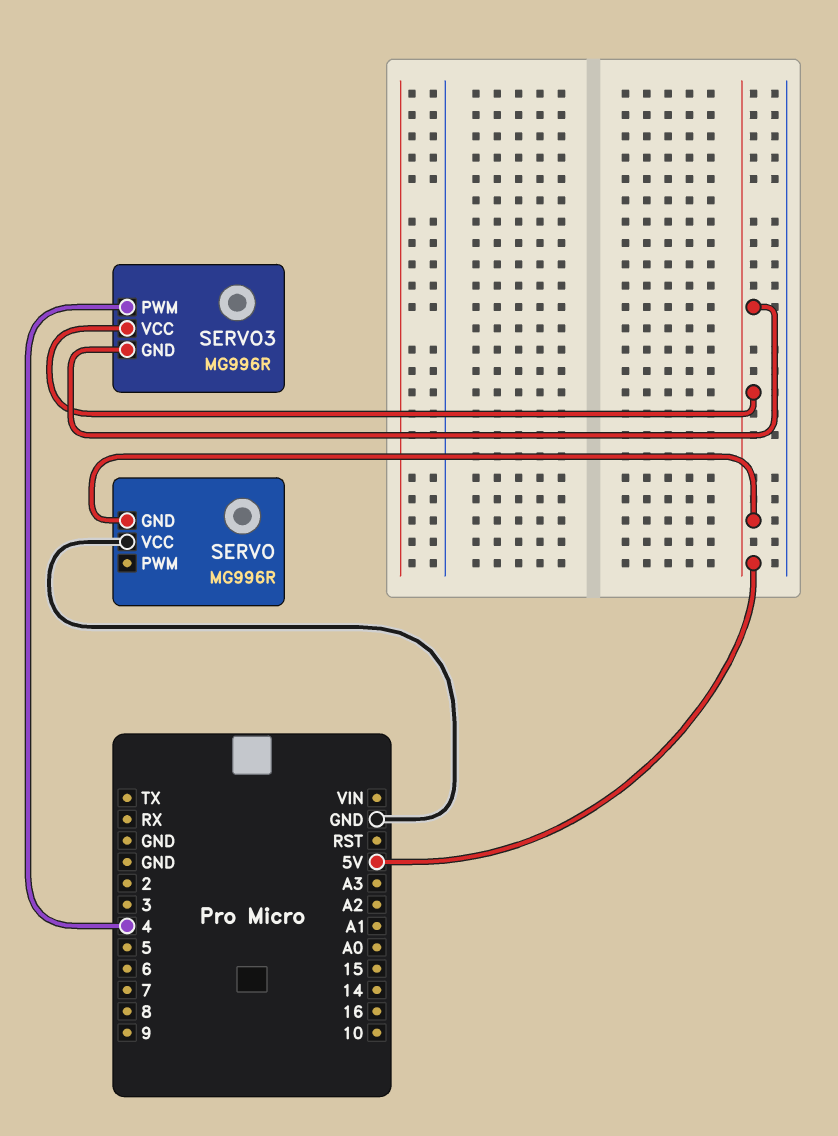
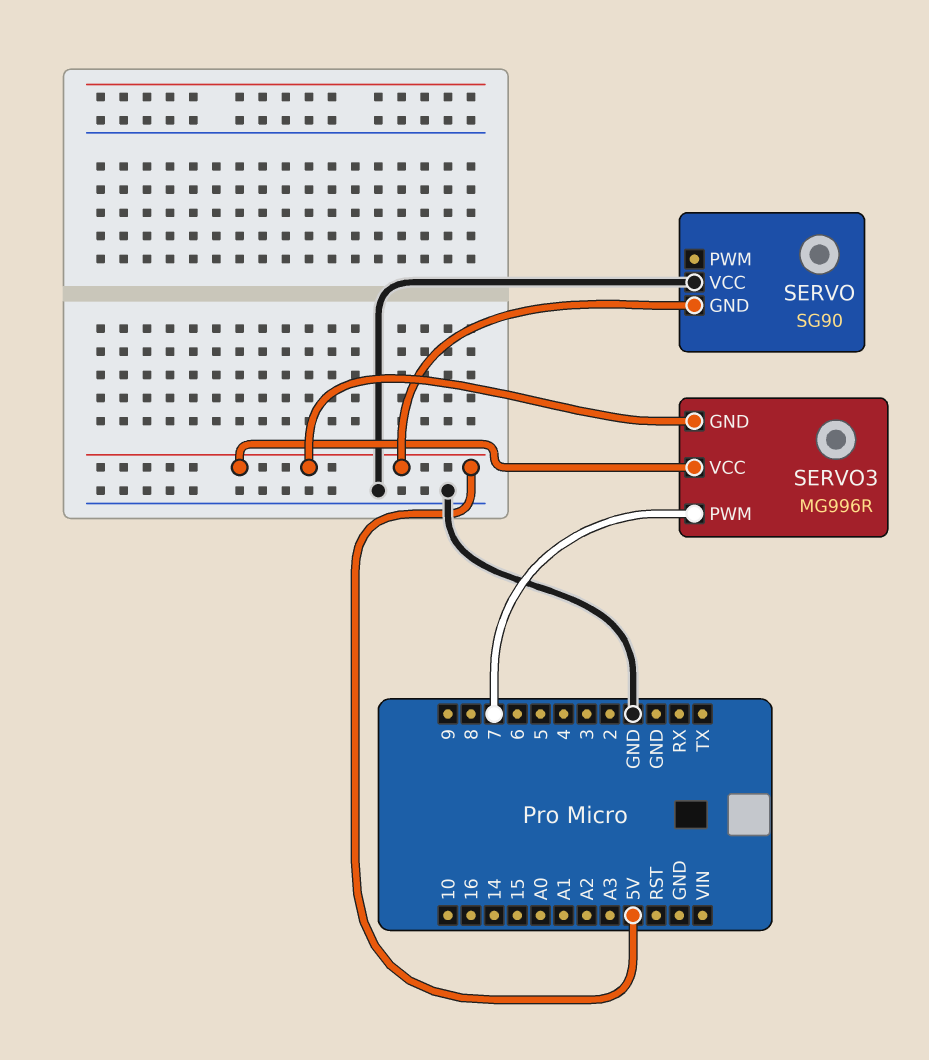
SERVO: MG996R -> SG90
SERVO3 pin PWM: 4 -> 7

